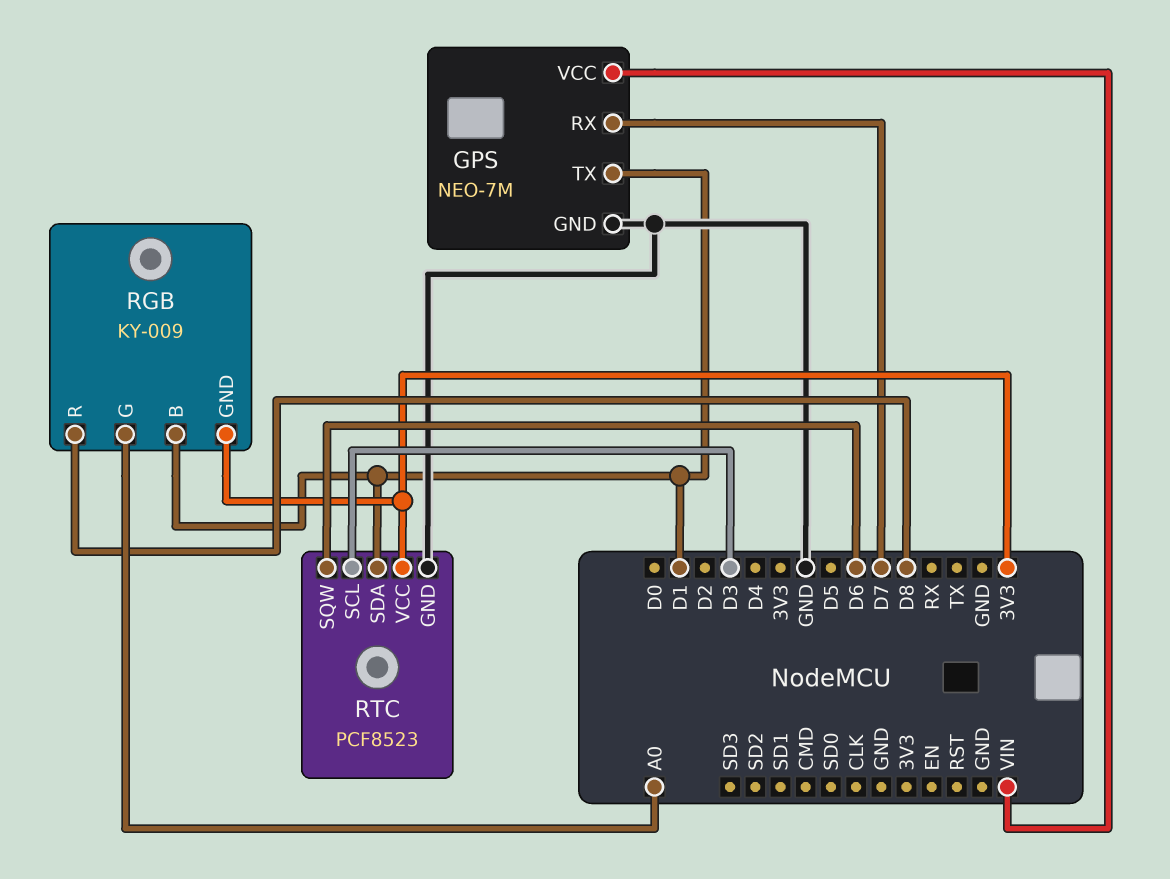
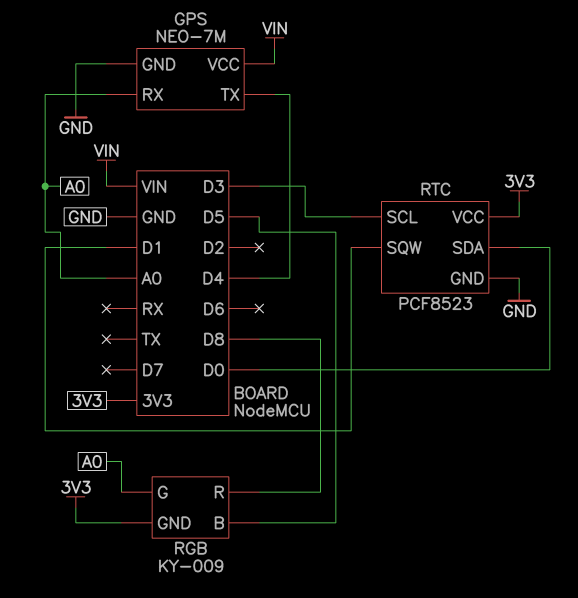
GPS pin RX: D7 -> A0
GPS pin TX: D1 -> D4
RGB pin B: D1 -> D5
RTC pin SDA: D1 -> D0
RTC pin SQW: D6 -> D1

